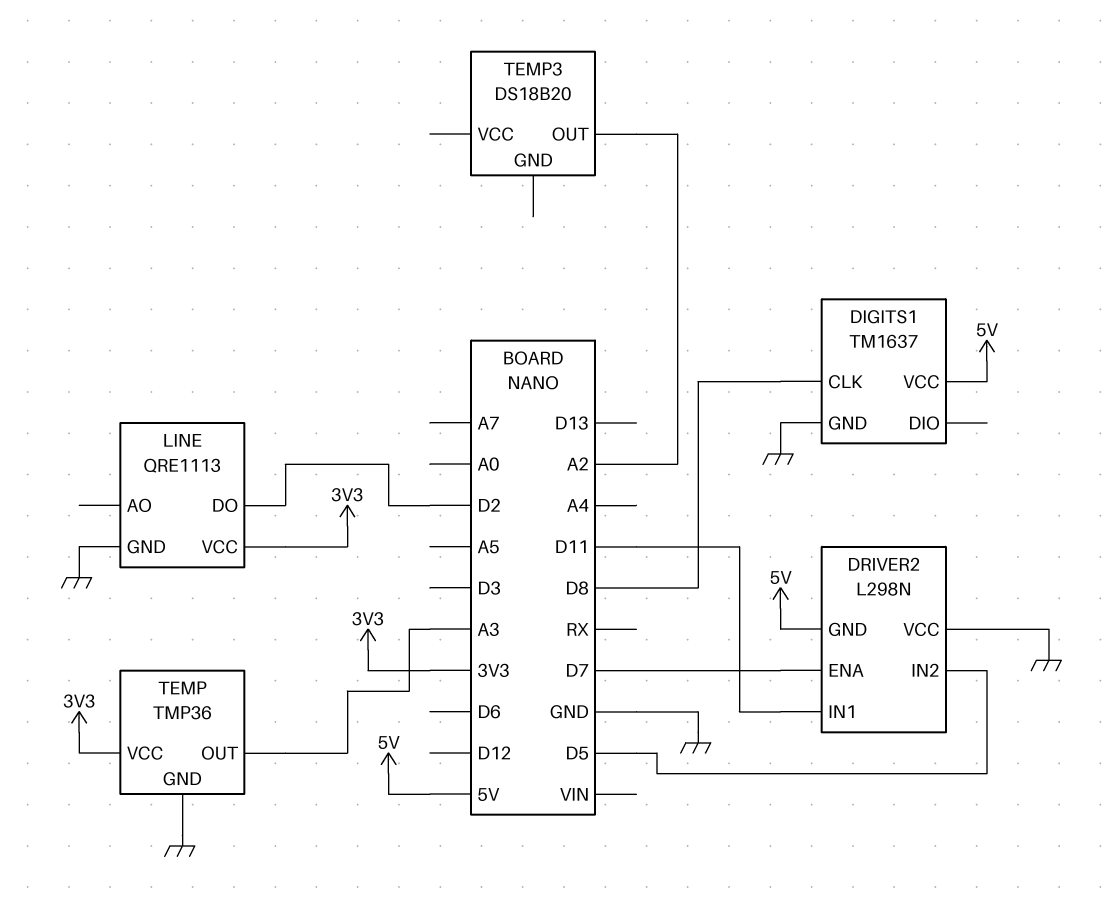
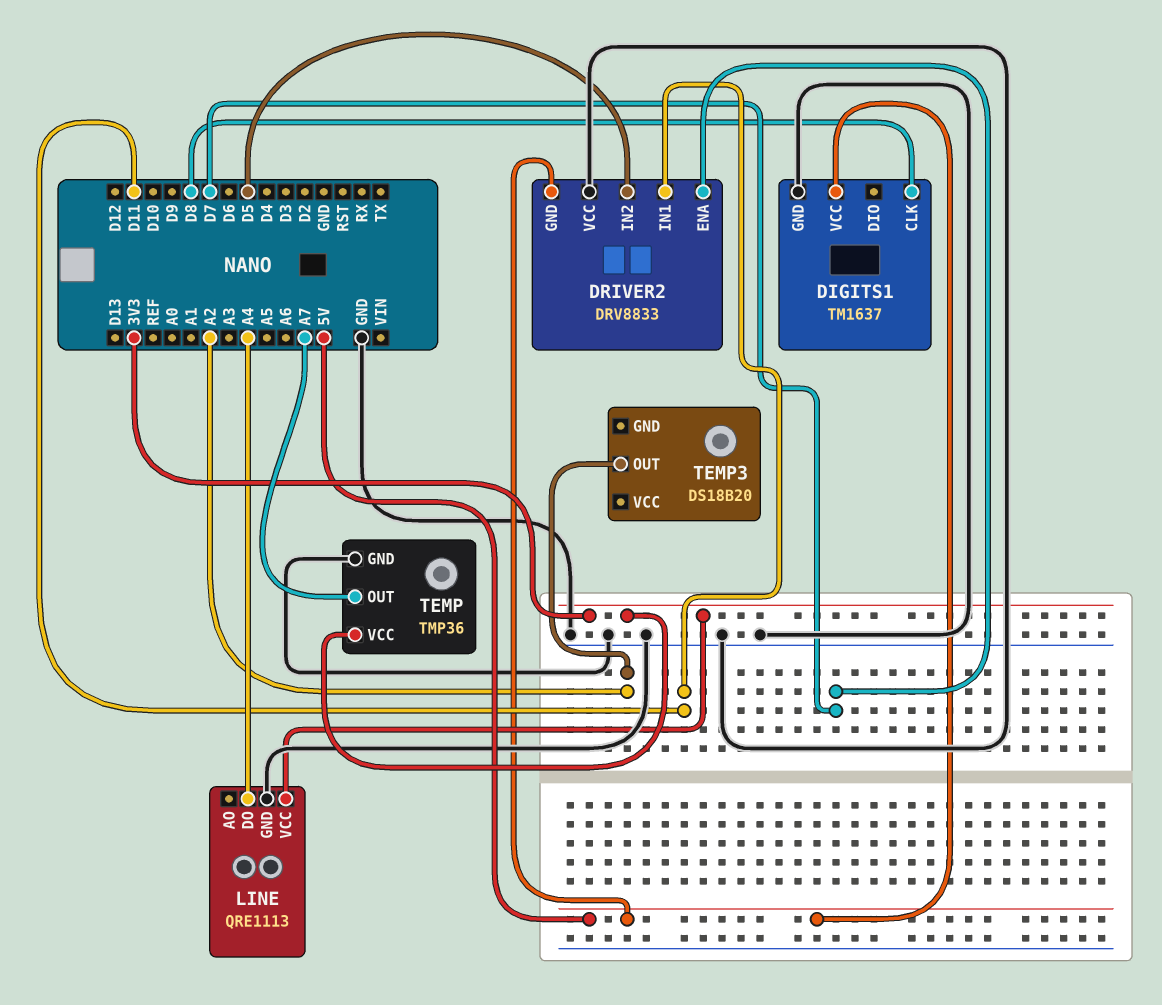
DRIVER2: L298N -> DRV8833
LINE pin DO: D2 -> A4
TEMP pin OUT: A3 -> A7

